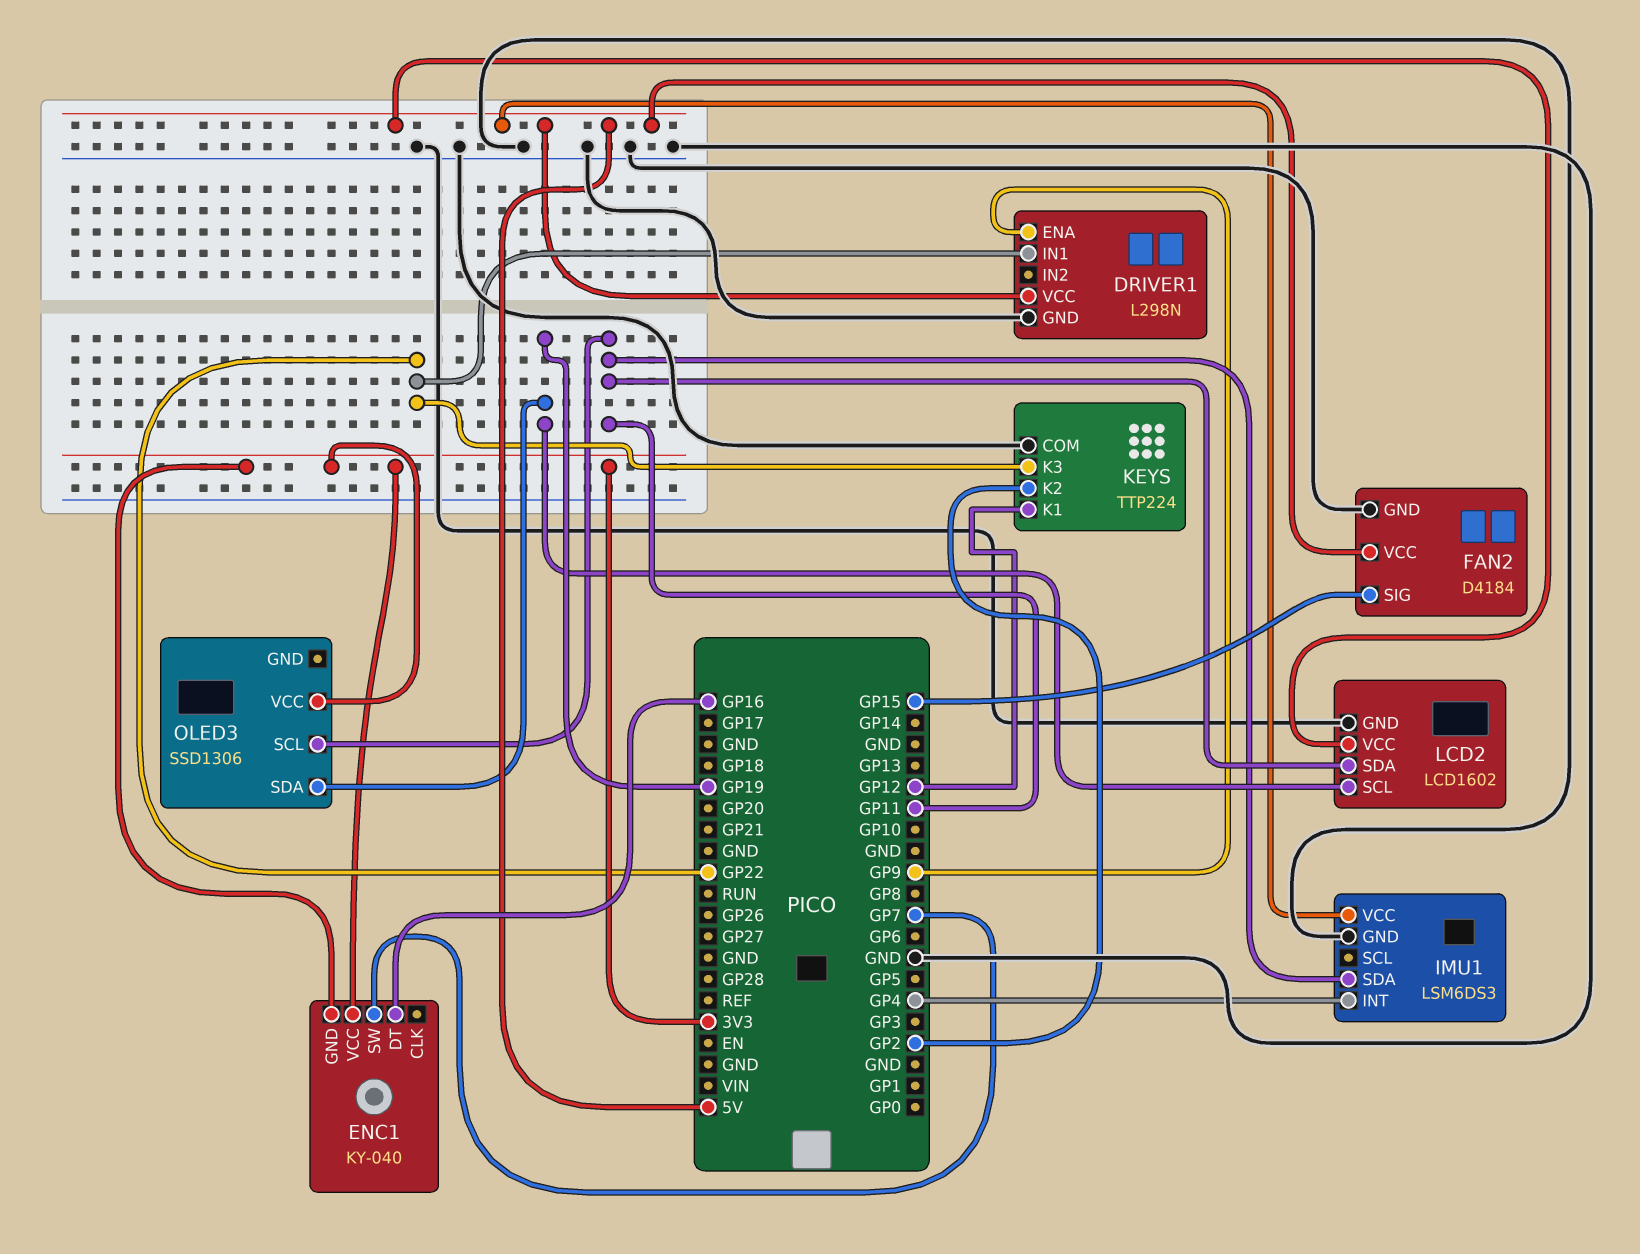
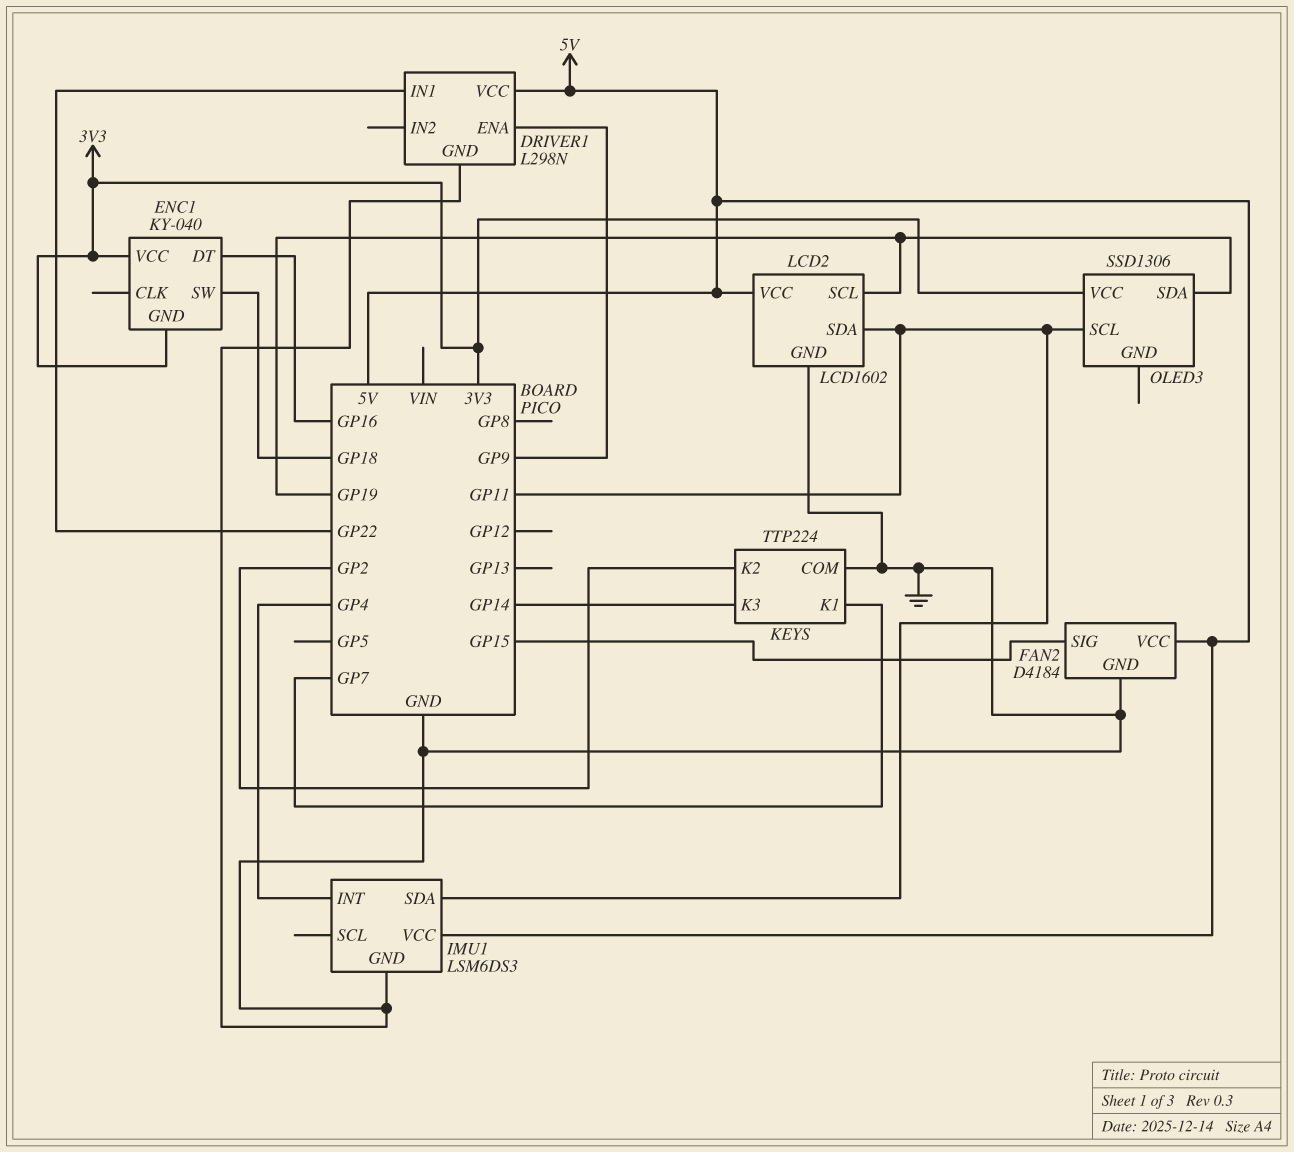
ENC1 pin SW: GP7 -> GP18
KEYS pin K1: GP12 -> GP7
KEYS pin K3: GP22 -> GP14

